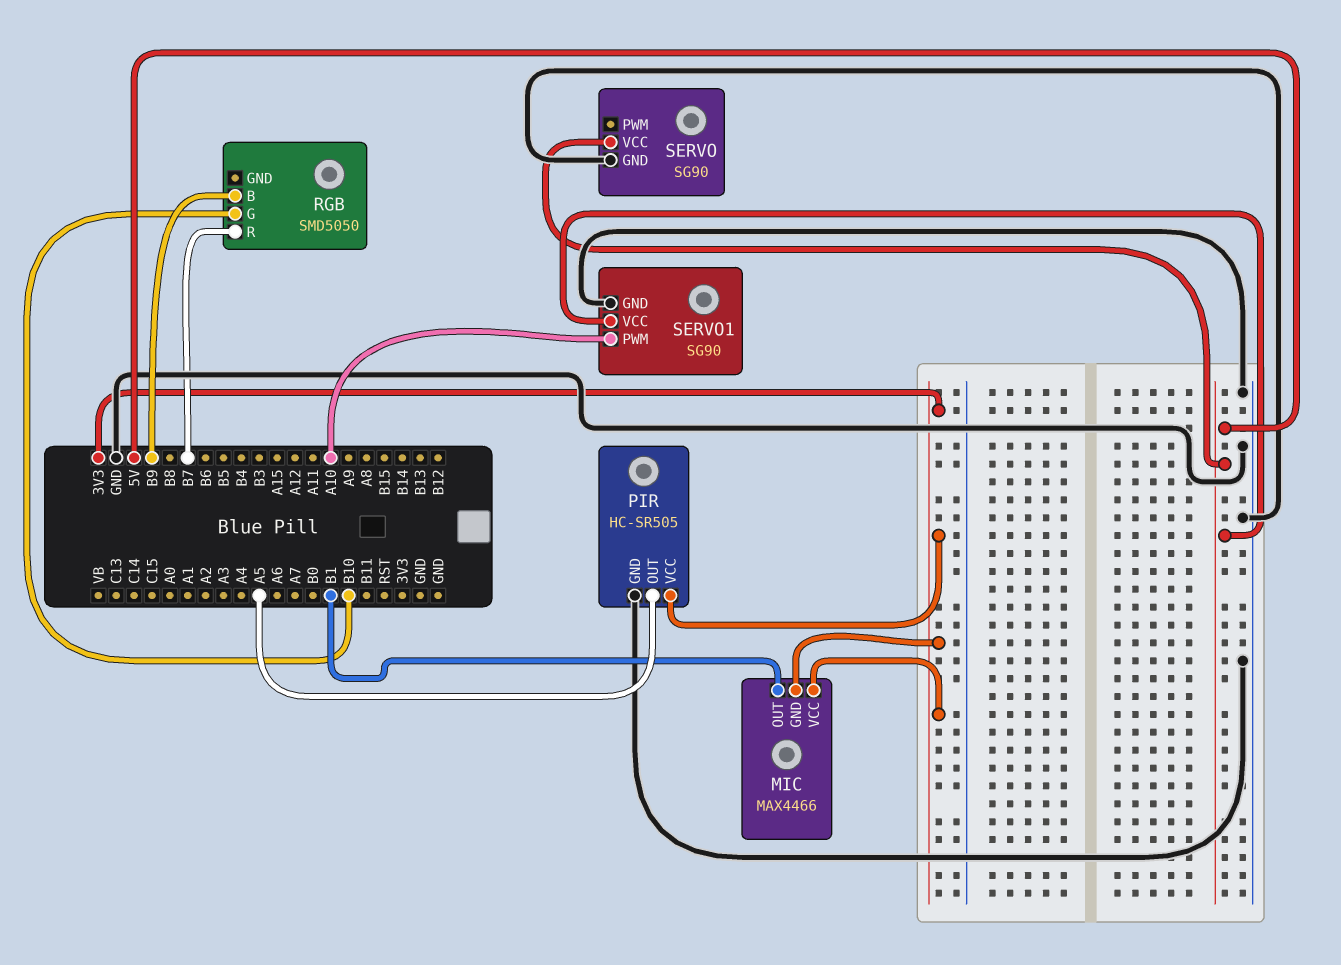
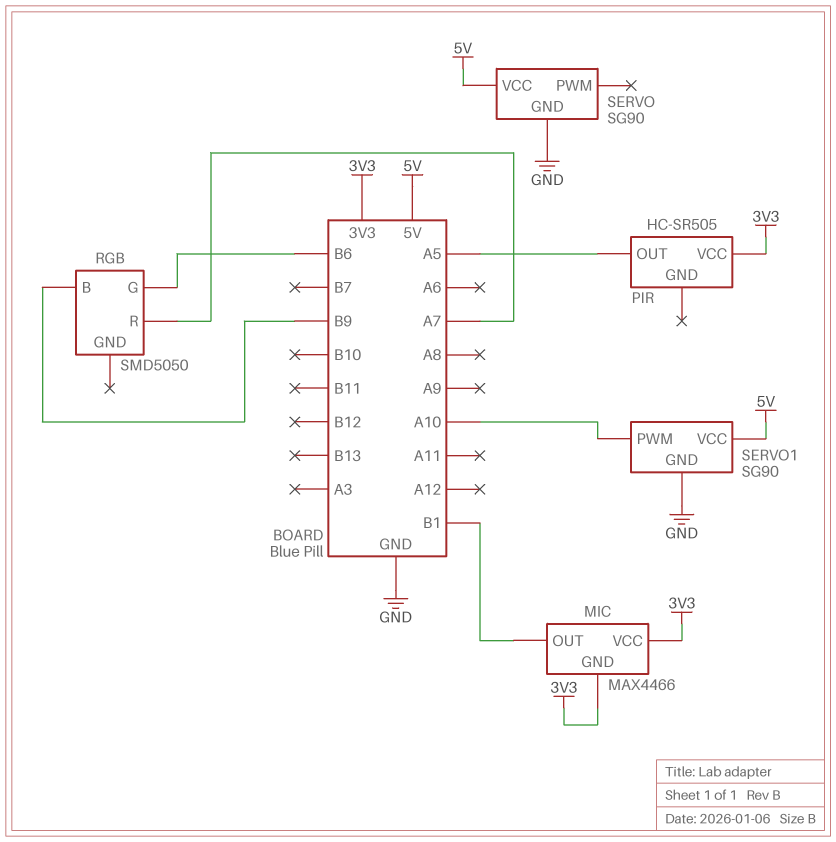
PIR pin GND: GND -> none
RGB pin G: B10 -> B6
RGB pin R: B7 -> A7

